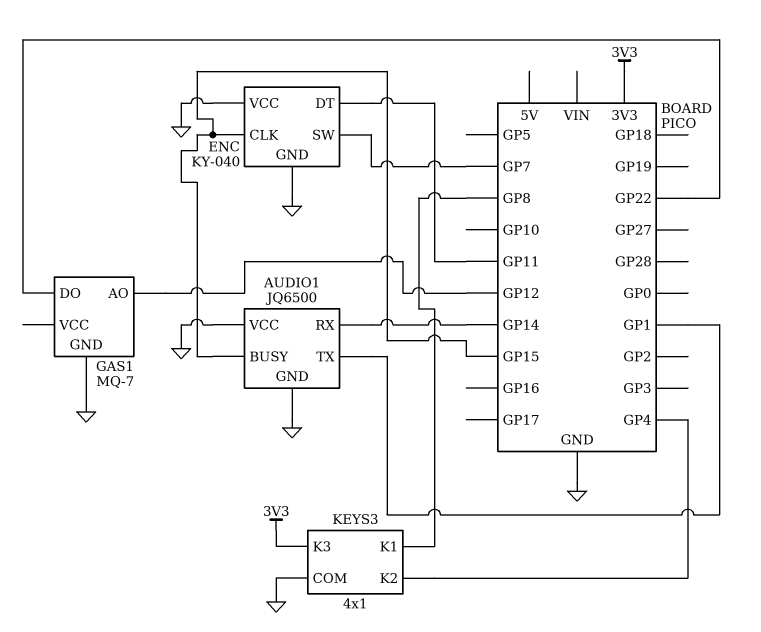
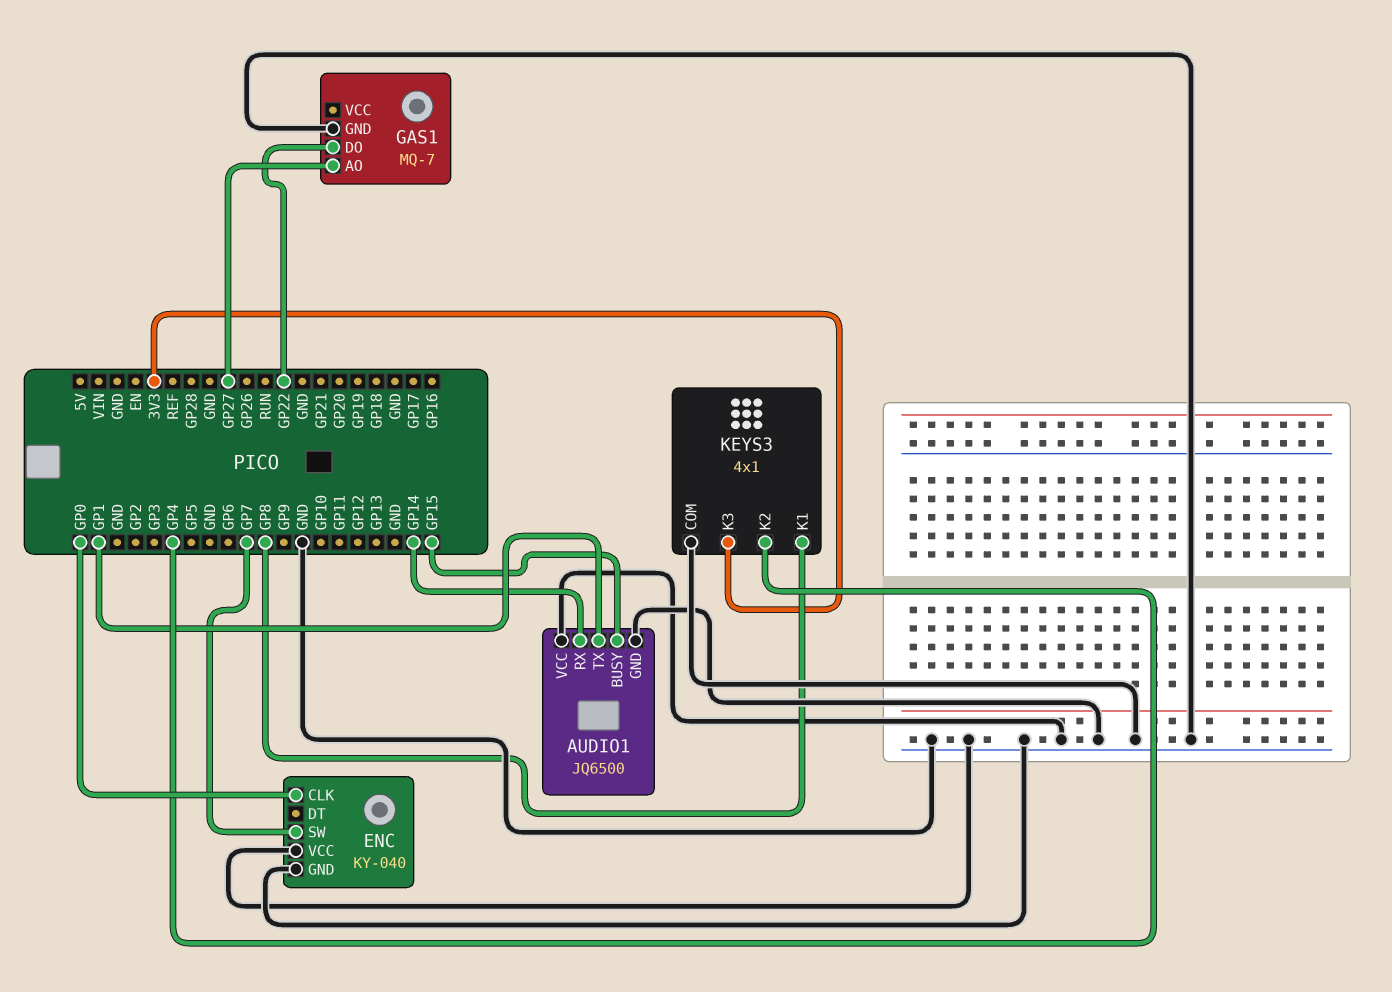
ENC pin CLK: GP15 -> GP0
ENC pin DT: GP11 -> none
GAS1 pin AO: GP12 -> GP27

